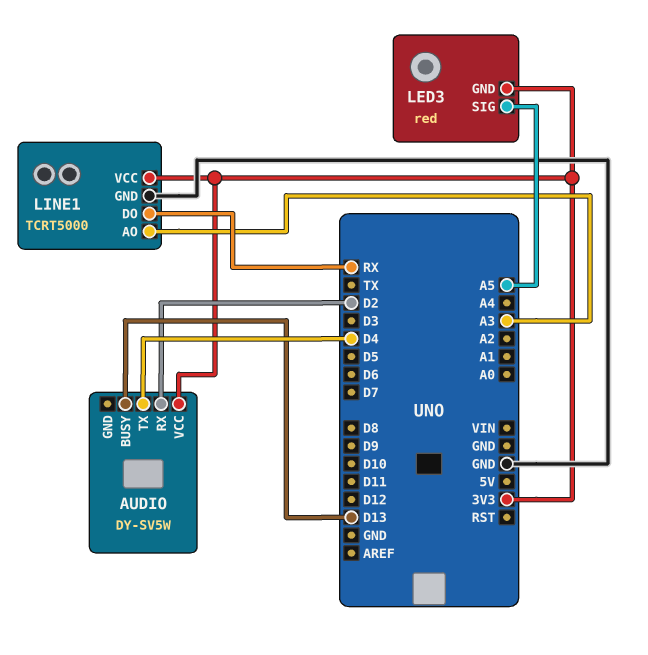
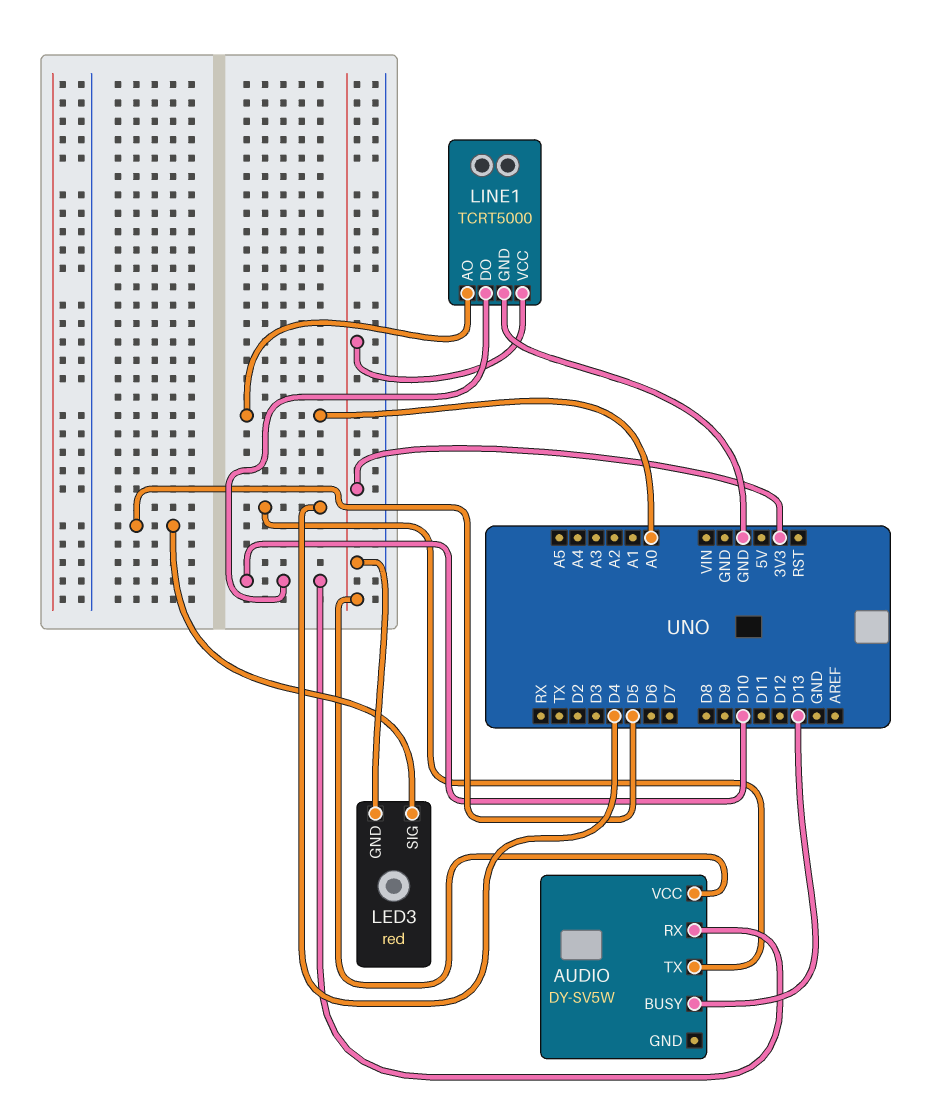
AUDIO pin RX: D2 -> D10
LED3 pin SIG: A5 -> D5
LINE1 pin AO: A3 -> A0
LINE1 pin DO: RX -> D10

